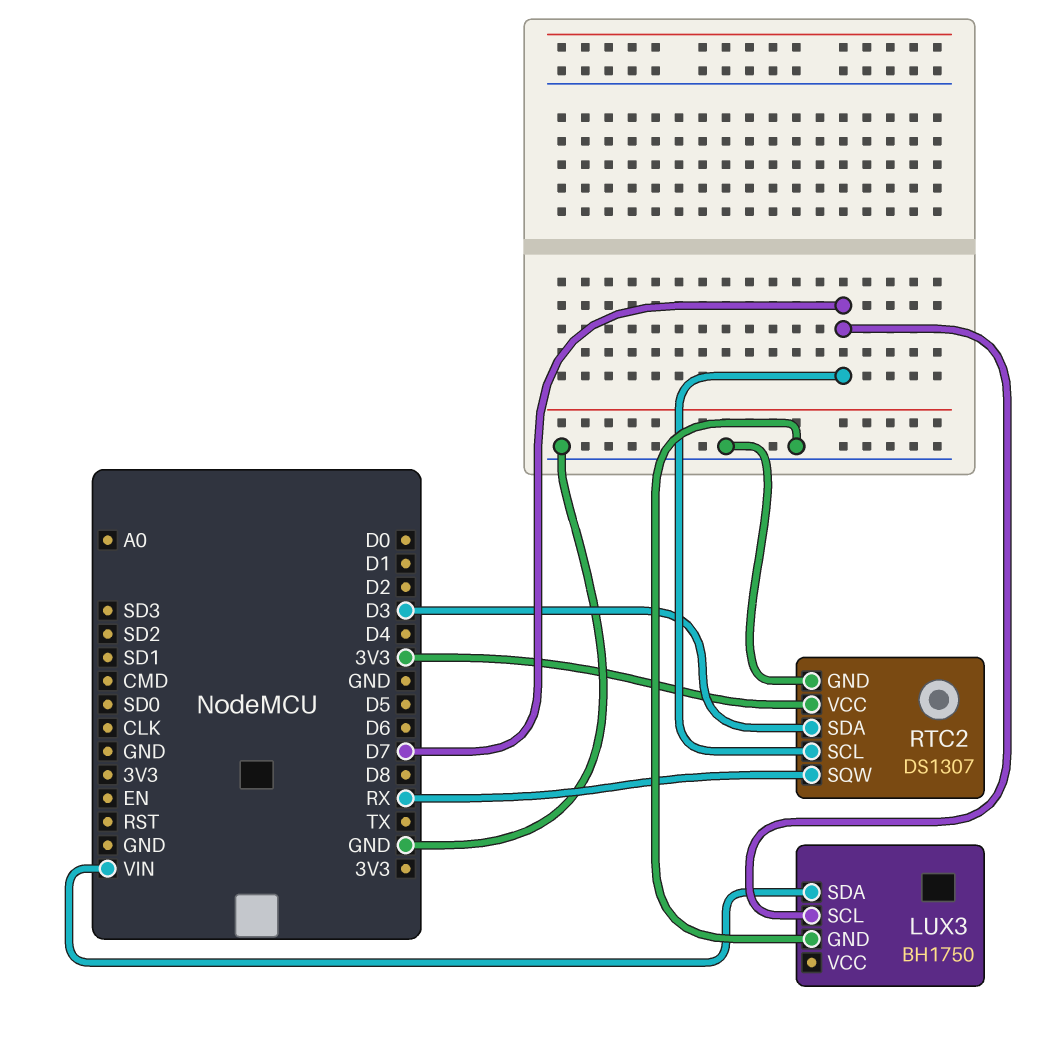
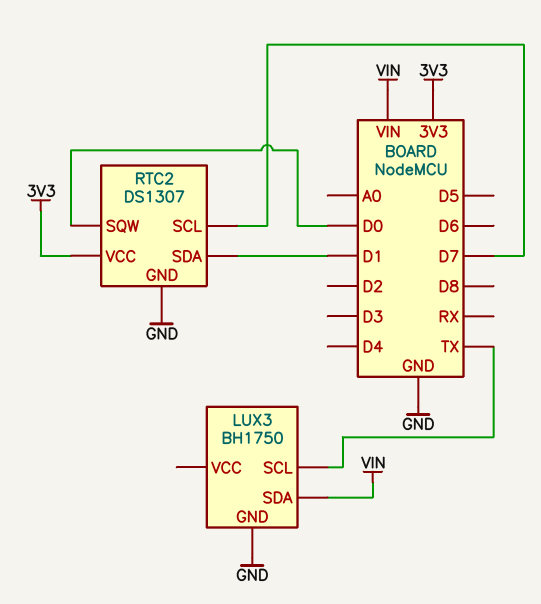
LUX3 pin SCL: D7 -> TX
RTC2 pin SDA: D3 -> D1
RTC2 pin SQW: RX -> D0

